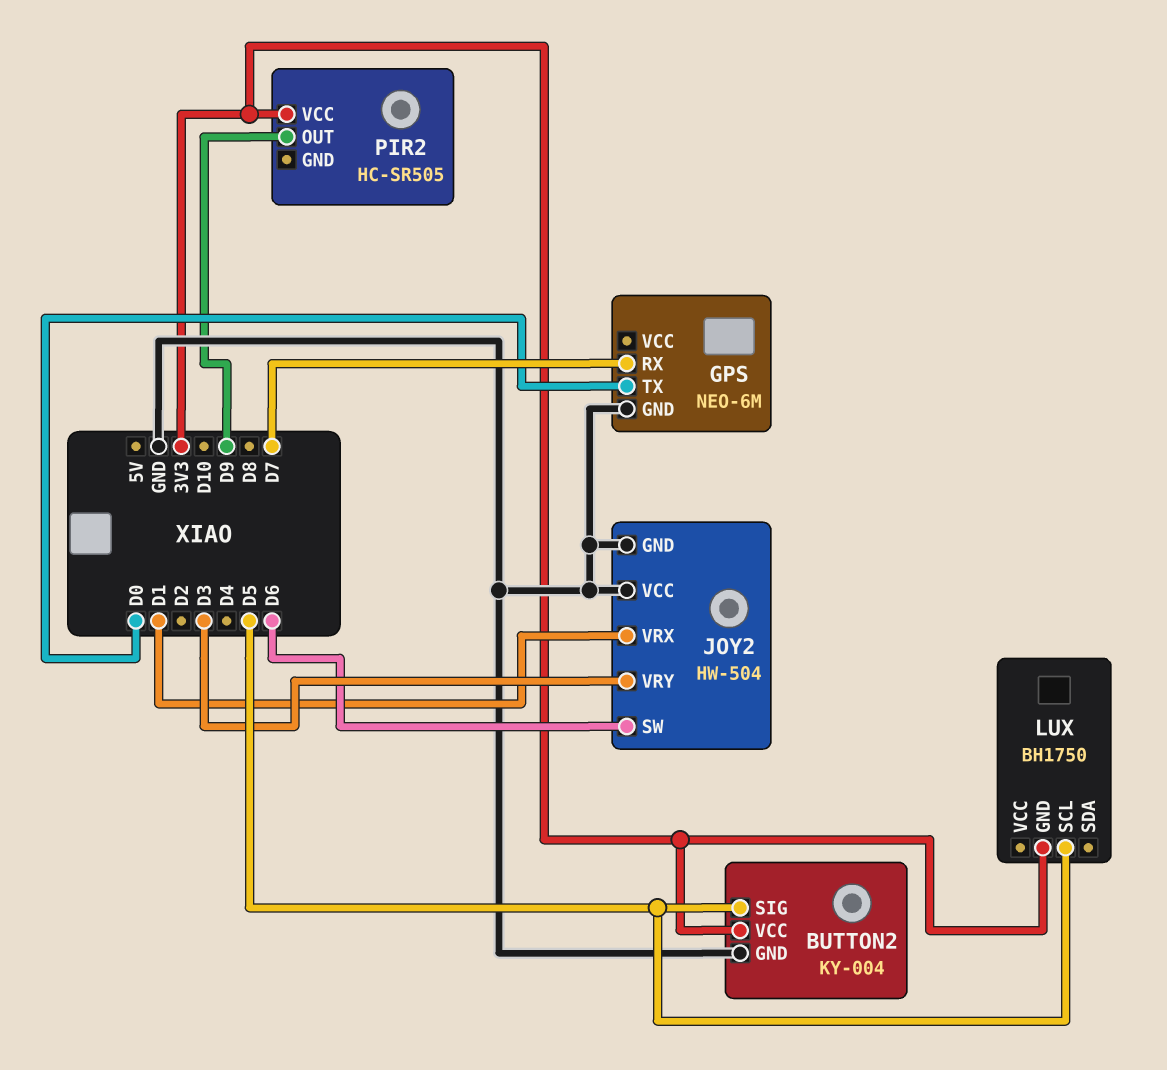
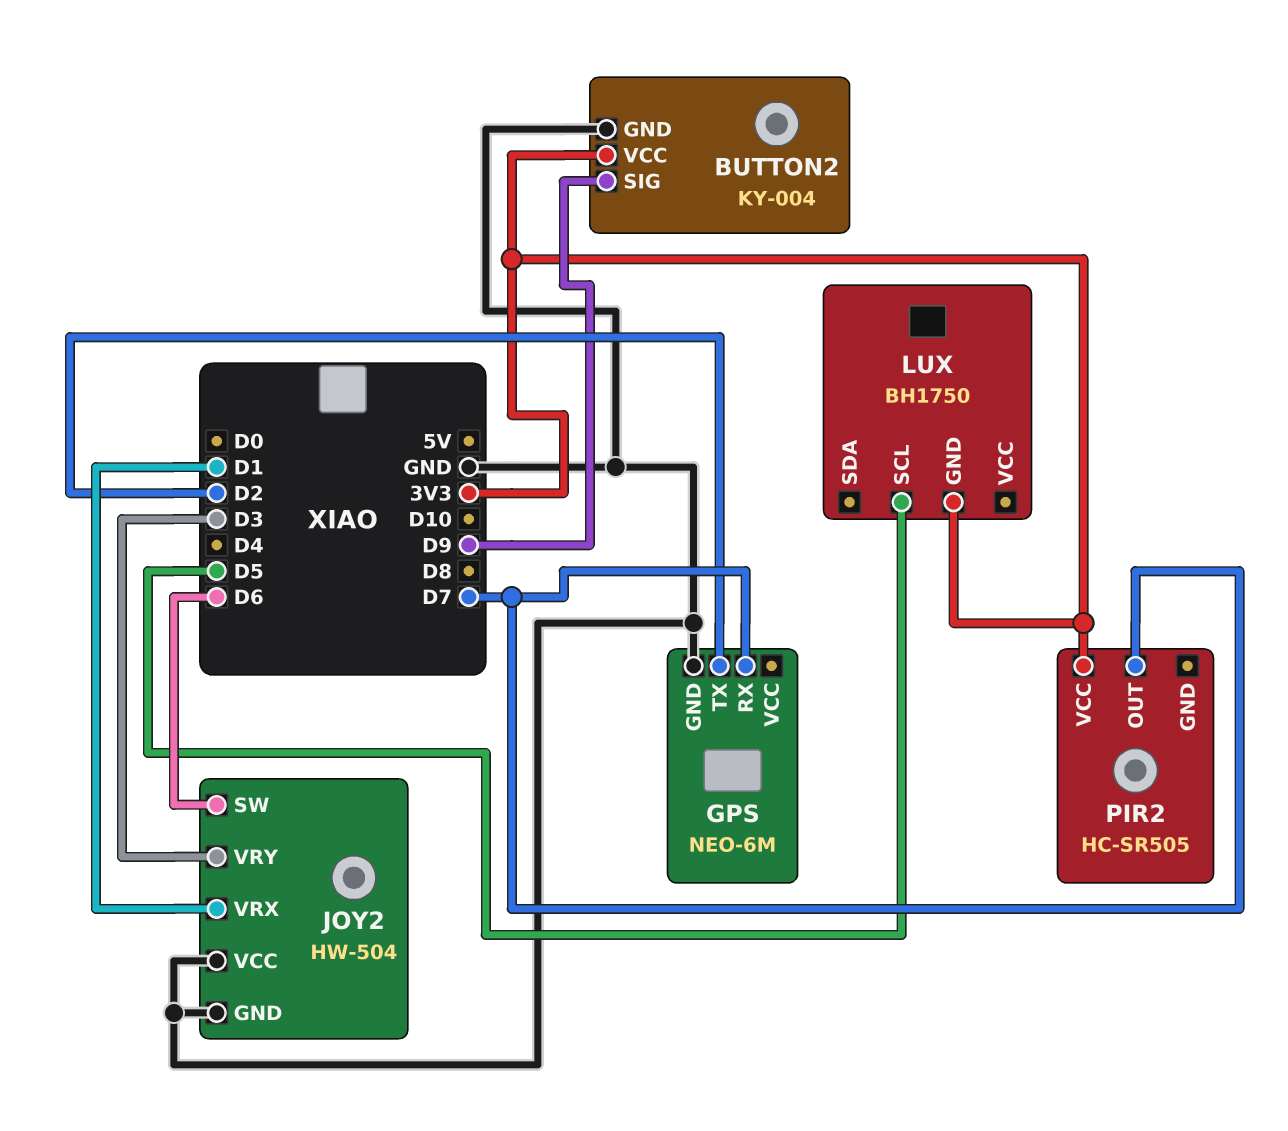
BUTTON2 pin SIG: D5 -> D9
GPS pin TX: D0 -> D2
PIR2 pin OUT: D9 -> D7

